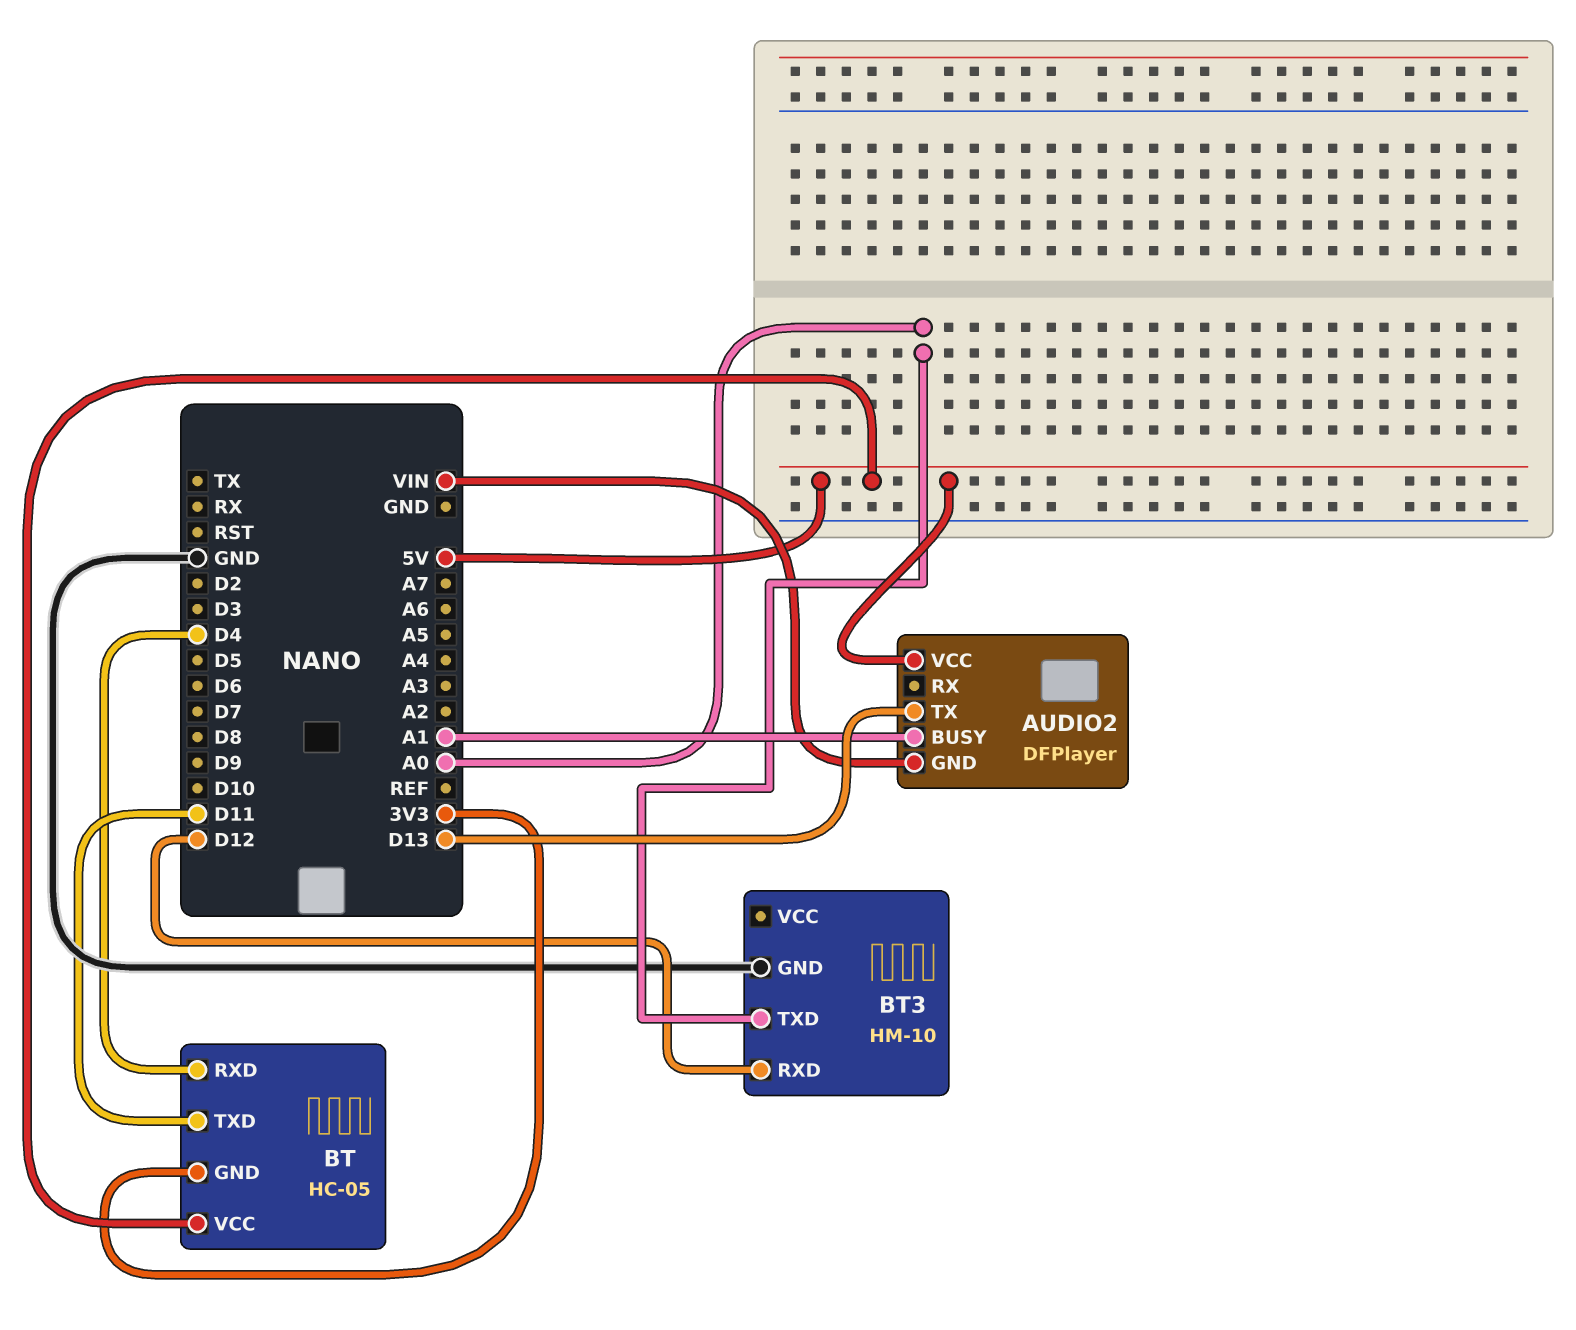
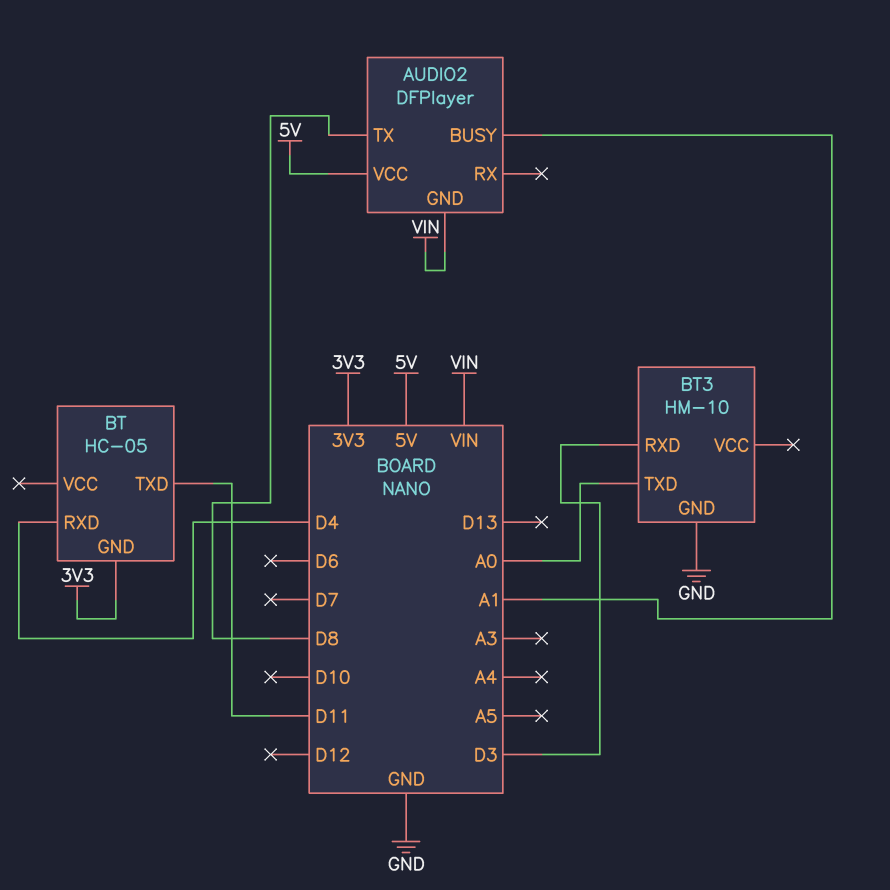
AUDIO2 pin TX: D13 -> D8
BT pin VCC: 5V -> none
BT3 pin RXD: D12 -> D3

